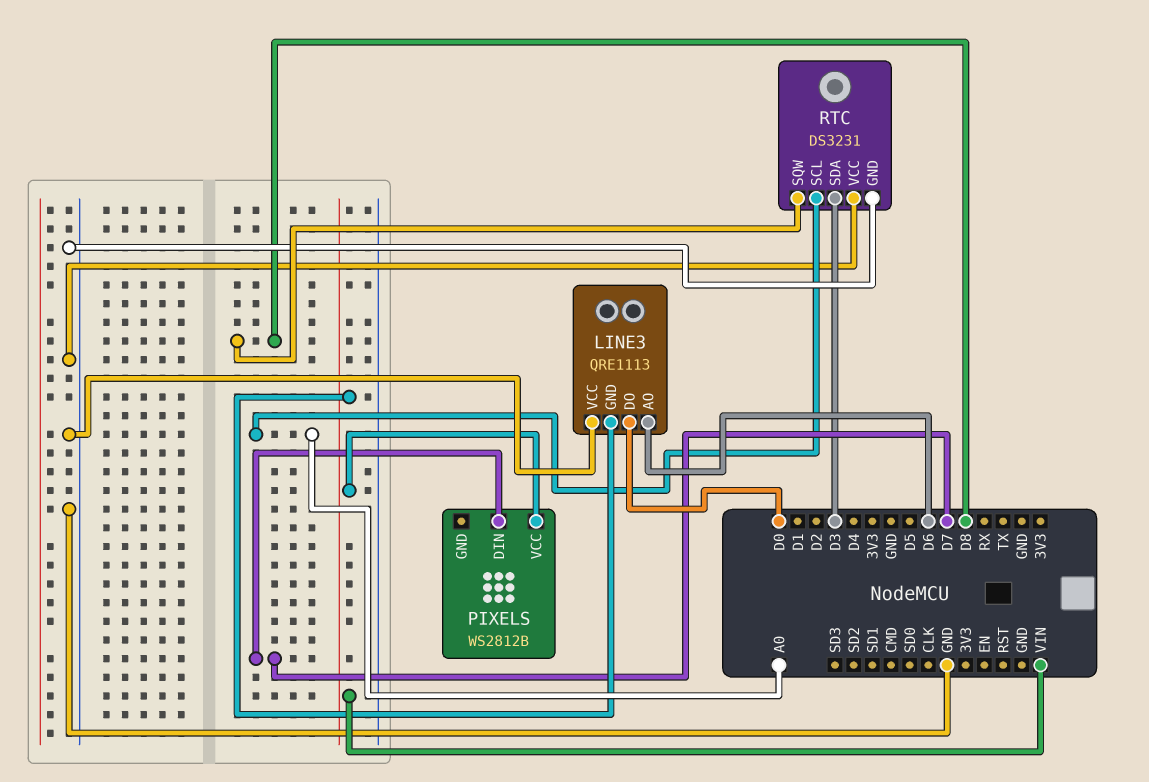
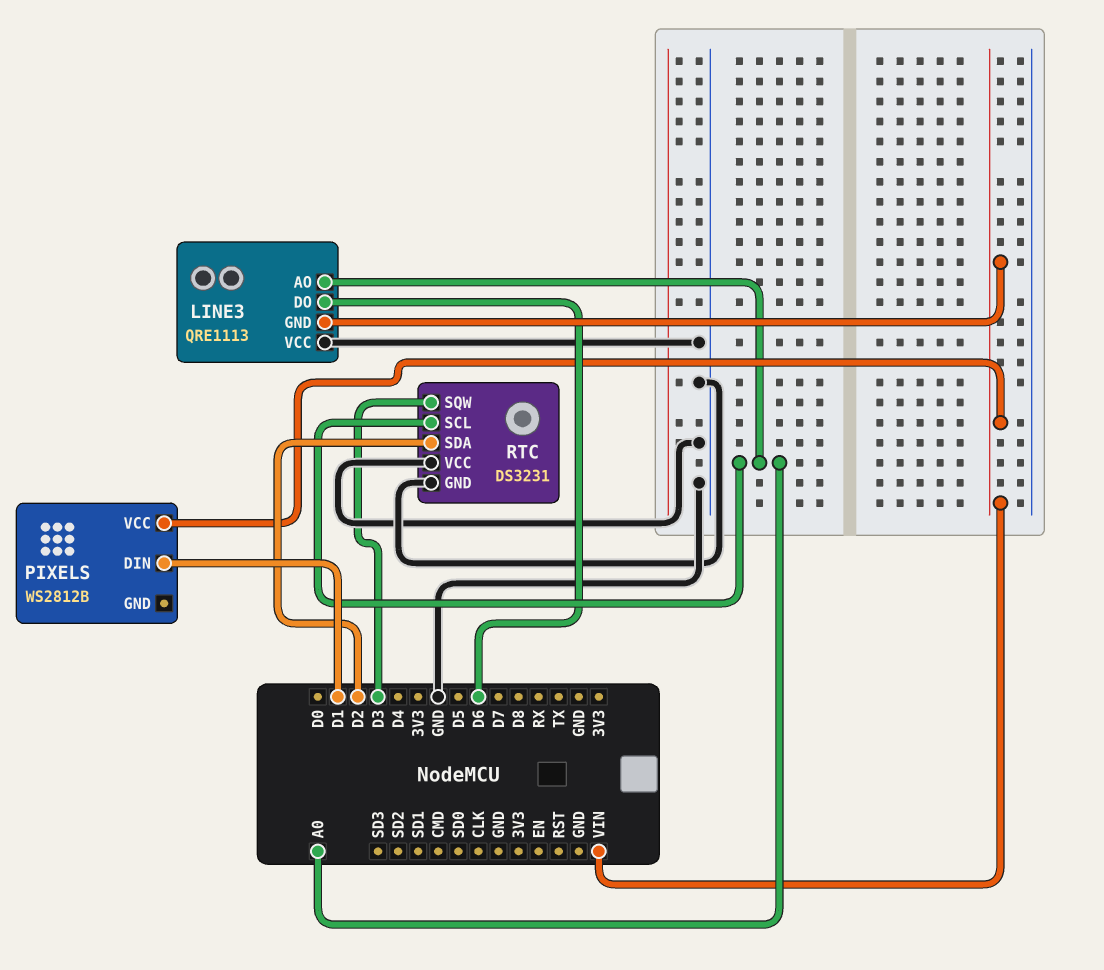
LINE3 pin AO: D6 -> A0
LINE3 pin DO: D0 -> D6
PIXELS pin DIN: D7 -> D1
RTC pin SDA: D3 -> D2
RTC pin SQW: D8 -> D3

